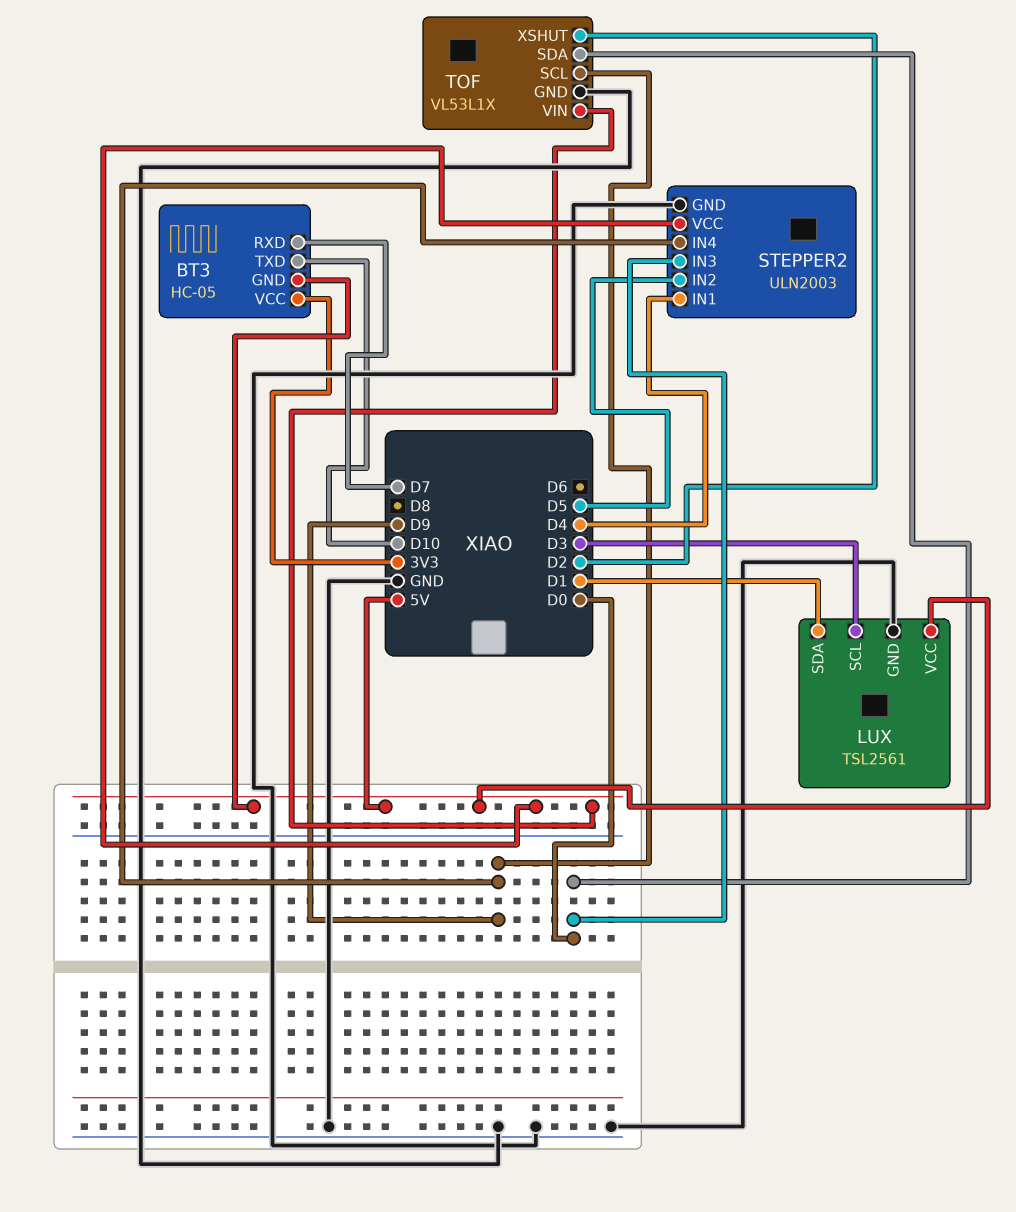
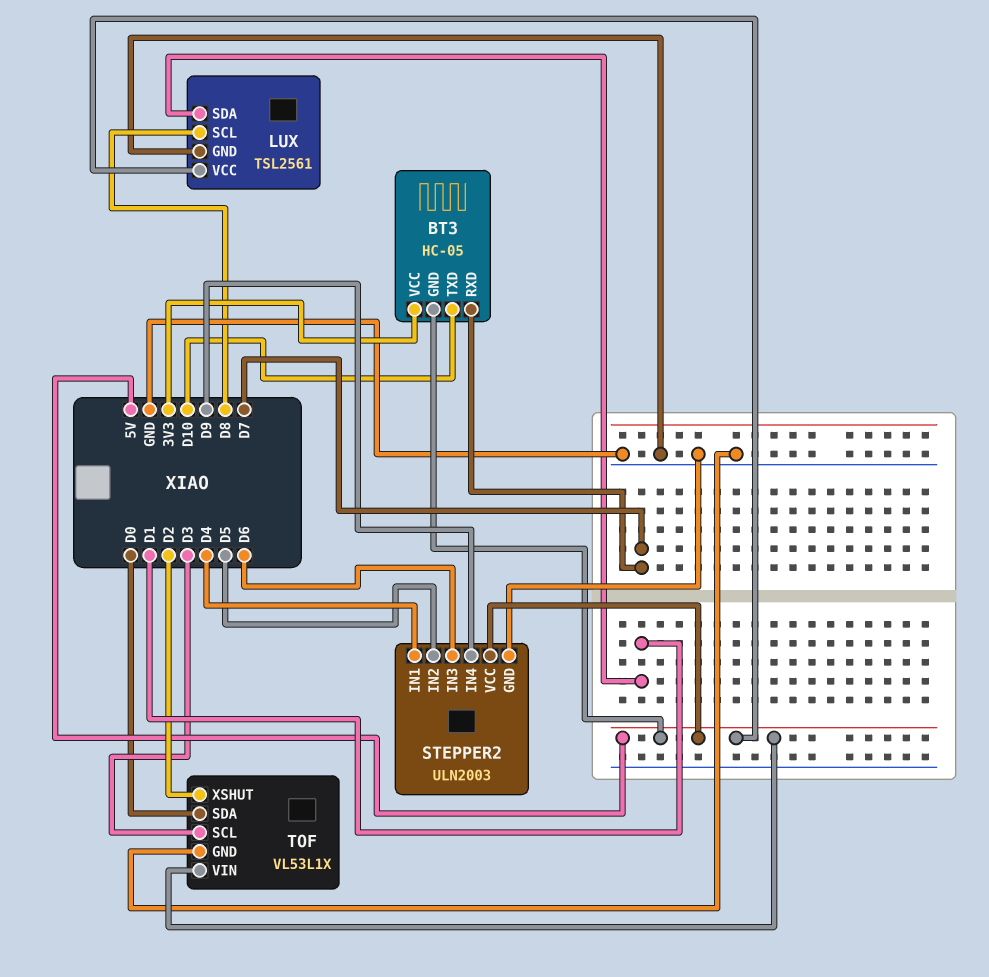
LUX pin SCL: D3 -> D8
STEPPER2 pin IN3: D0 -> D6
TOF pin SCL: D9 -> D3

